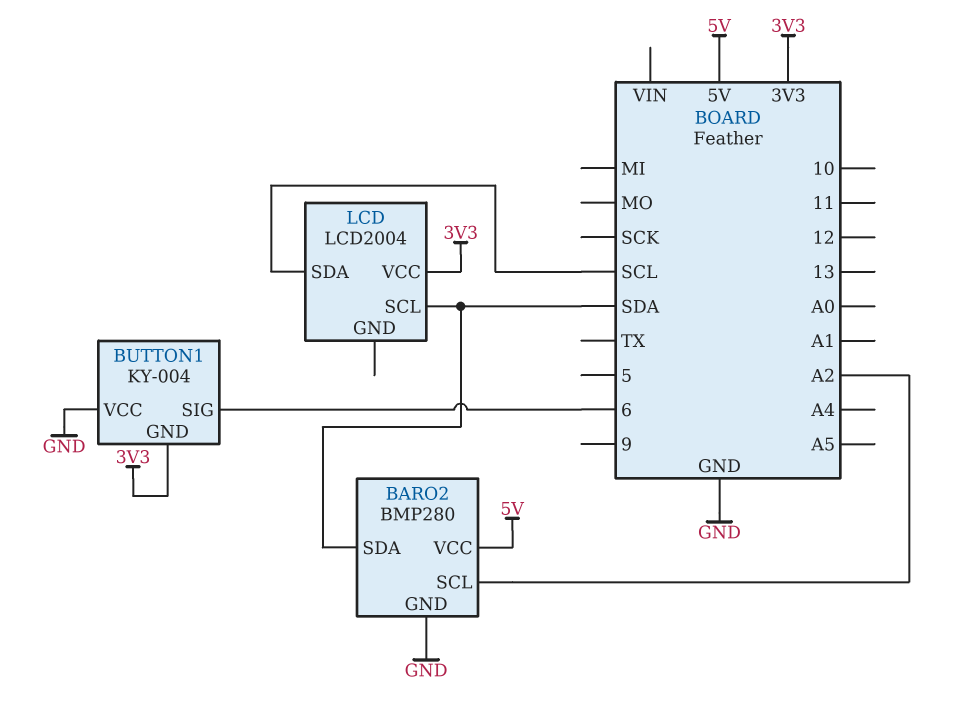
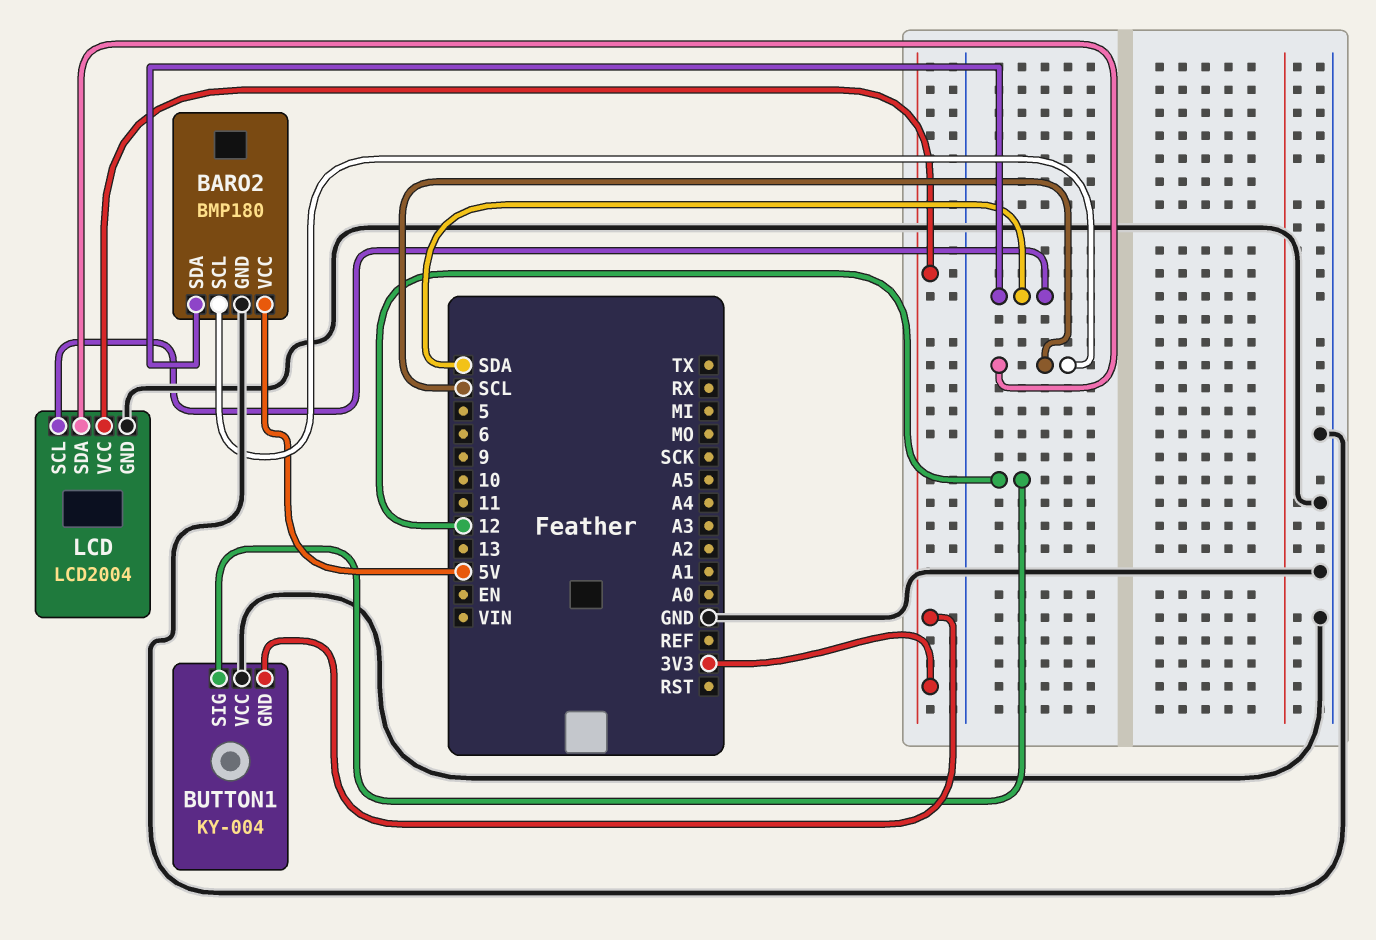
BARO2: BMP280 -> BMP180
BARO2 pin SCL: A2 -> SCL
BUTTON1 pin SIG: 6 -> 12
LCD pin GND: none -> GND

